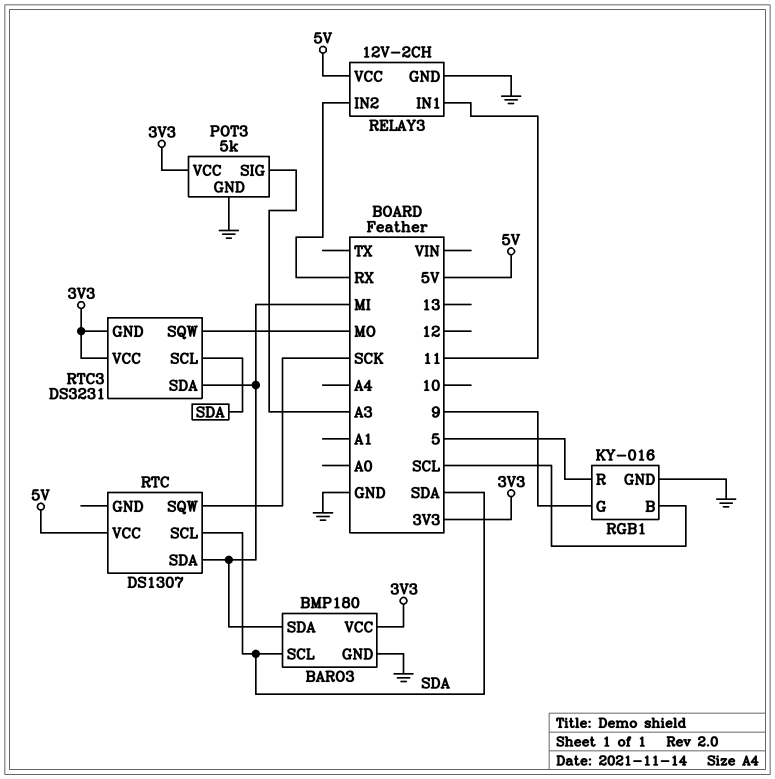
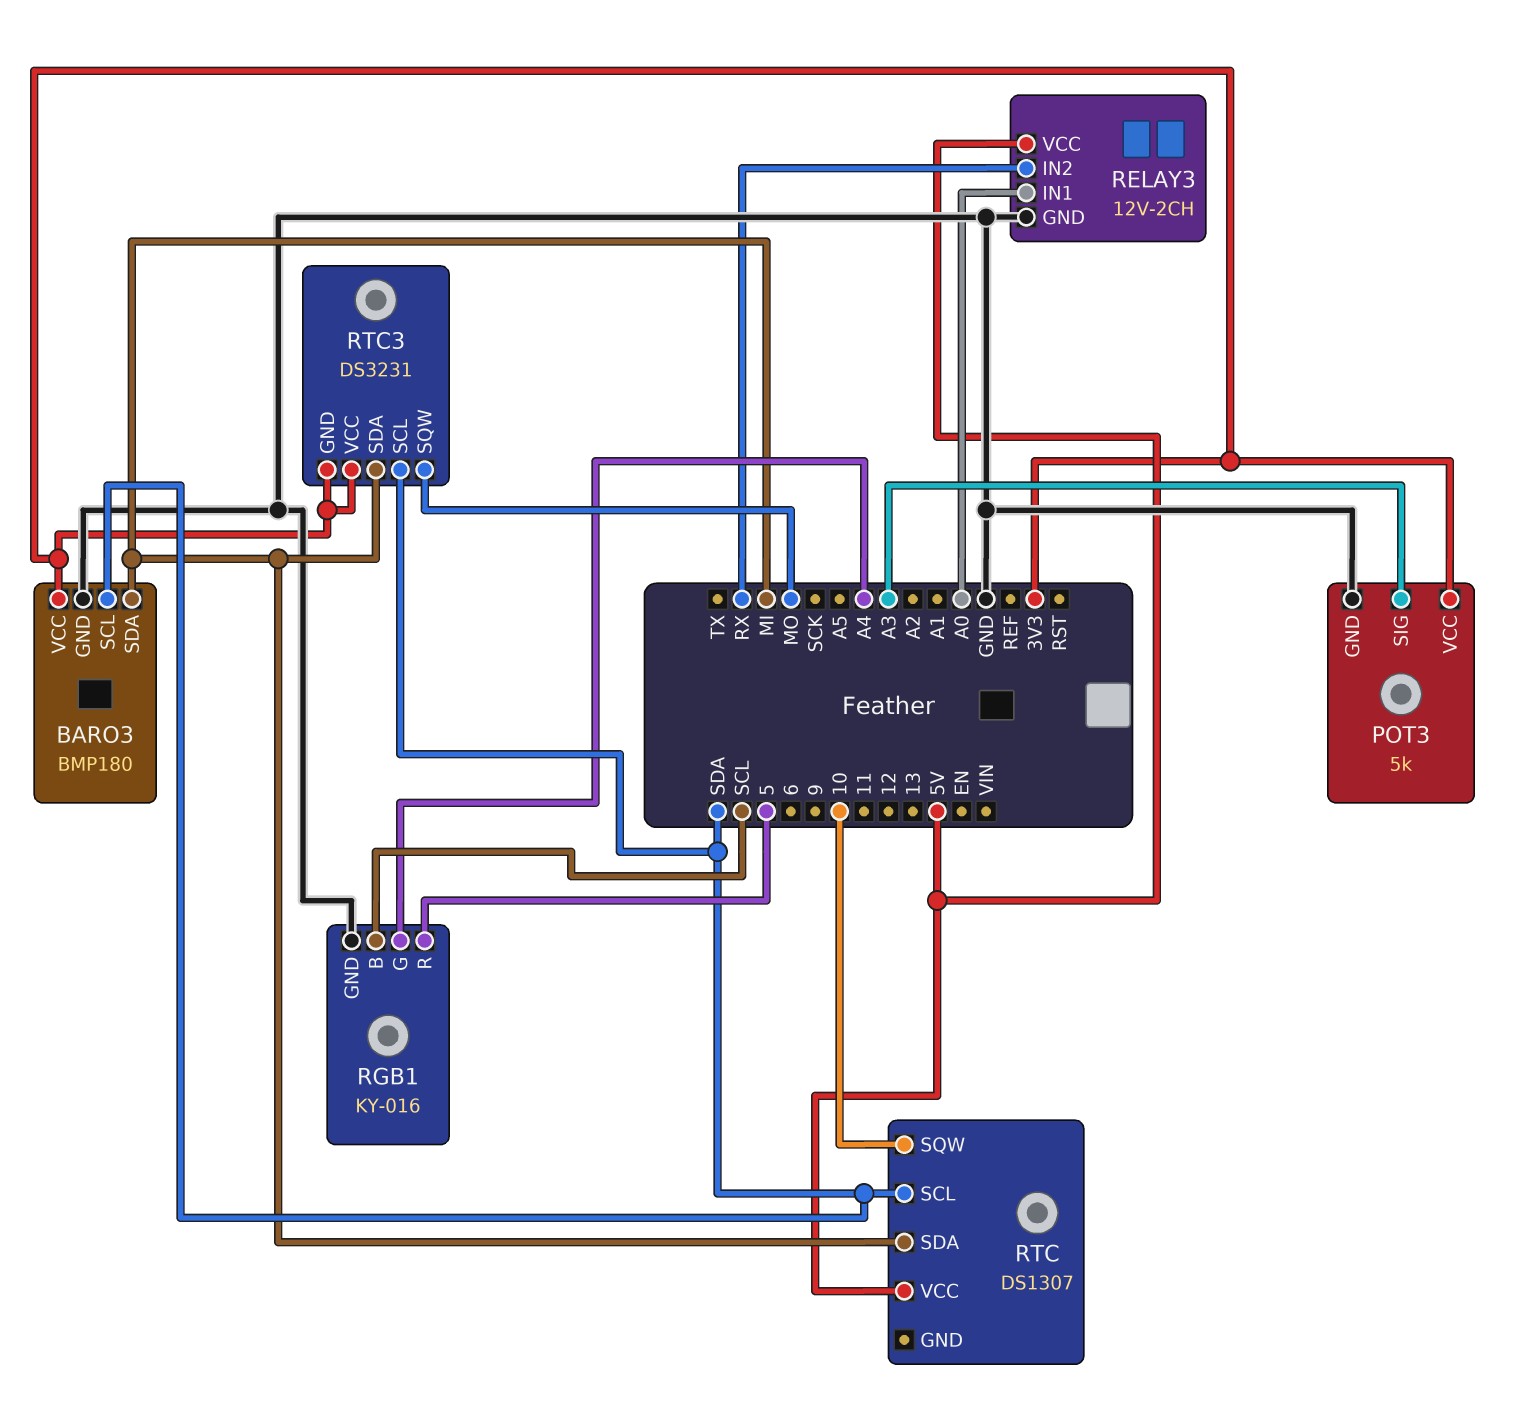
RELAY3 pin IN1: 11 -> A0
RGB1 pin G: 9 -> A4
RTC pin SQW: SCK -> 10

